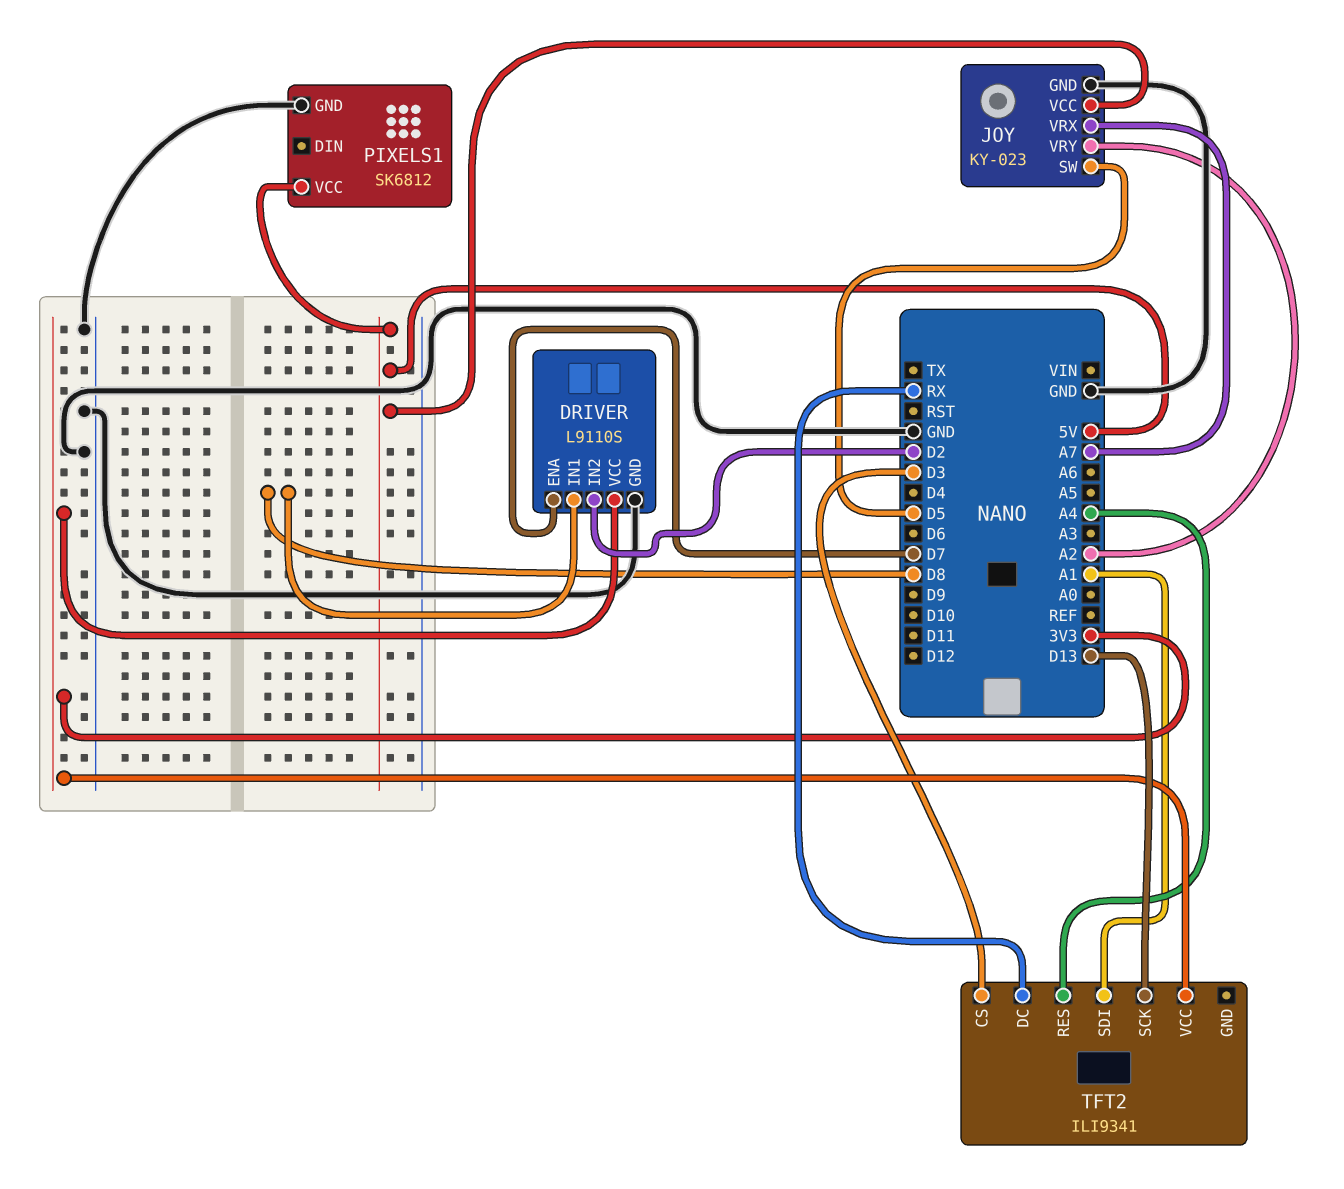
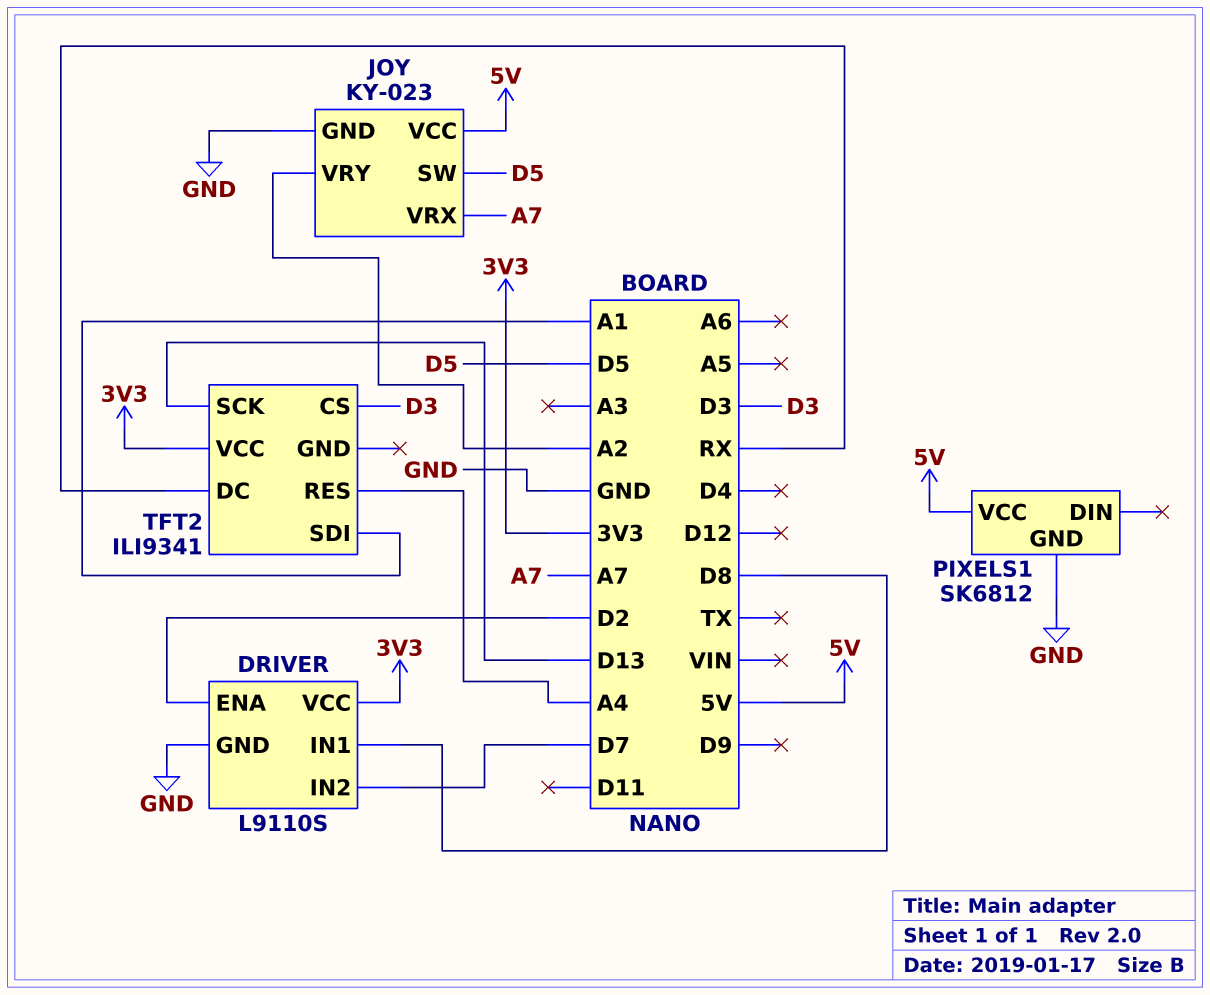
DRIVER pin ENA: D7 -> D2
DRIVER pin IN2: D2 -> D7

